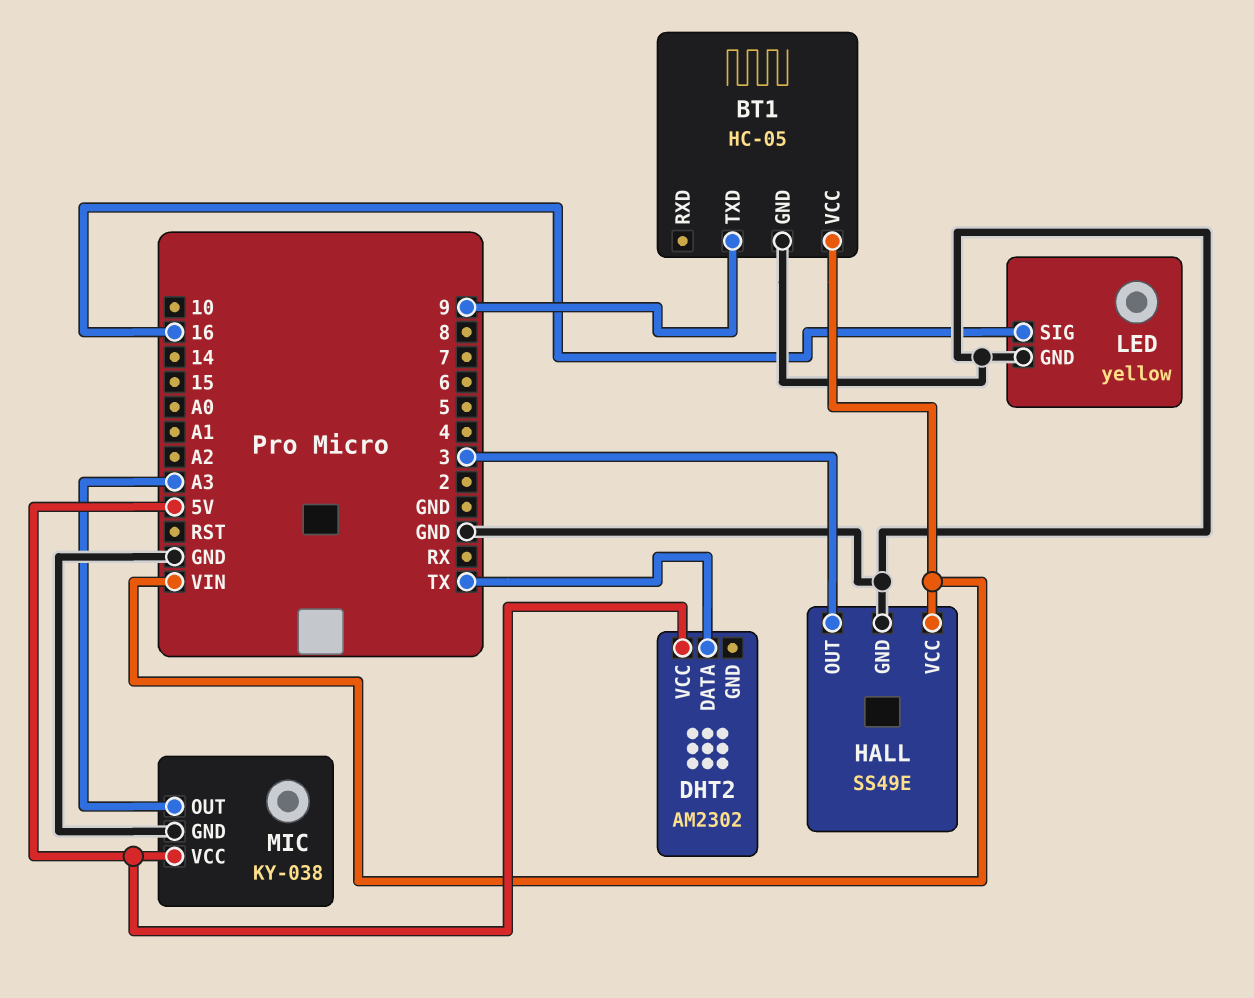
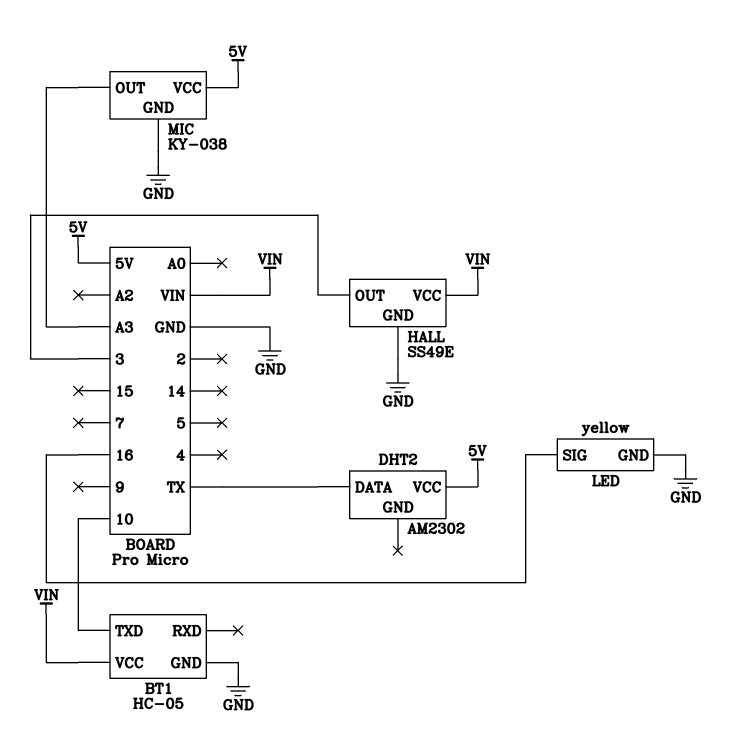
BT1 pin TXD: 9 -> 10

